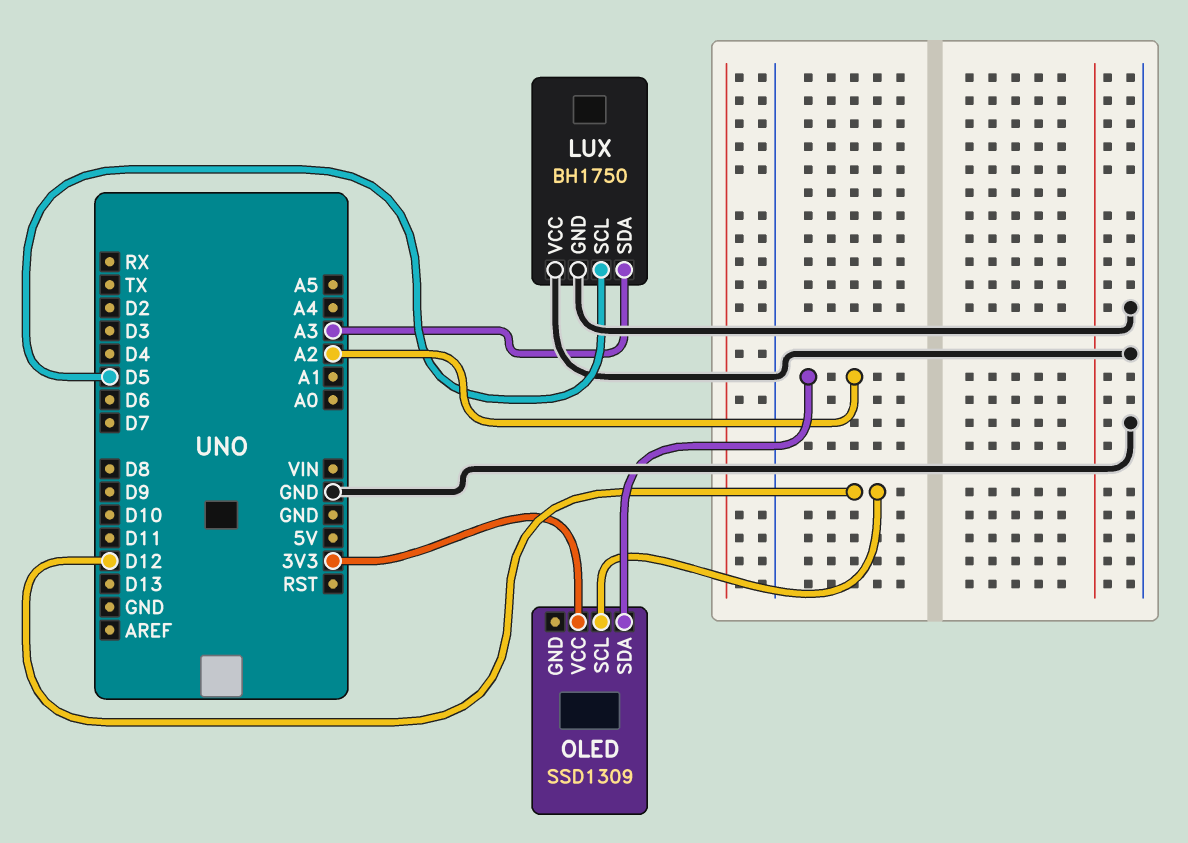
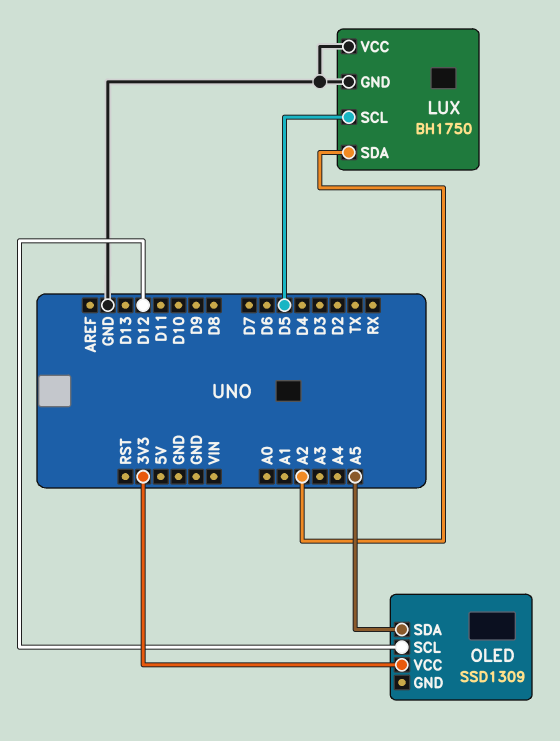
LUX pin SDA: A3 -> A2
OLED pin SDA: A2 -> A5

